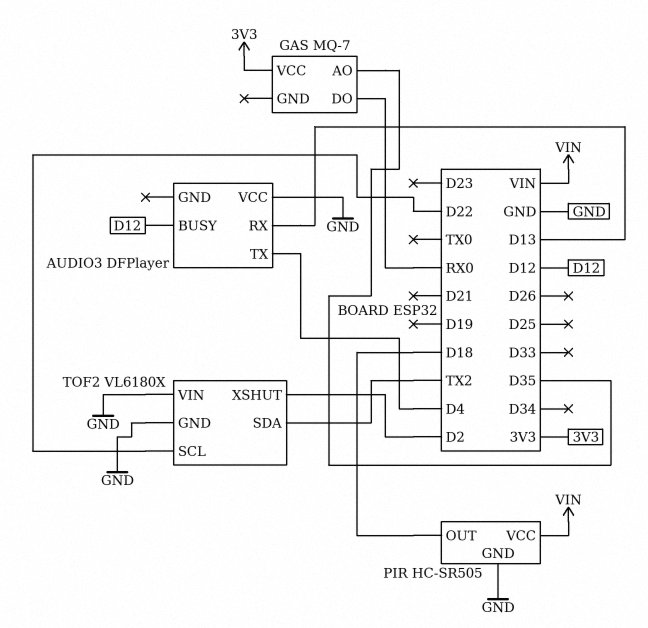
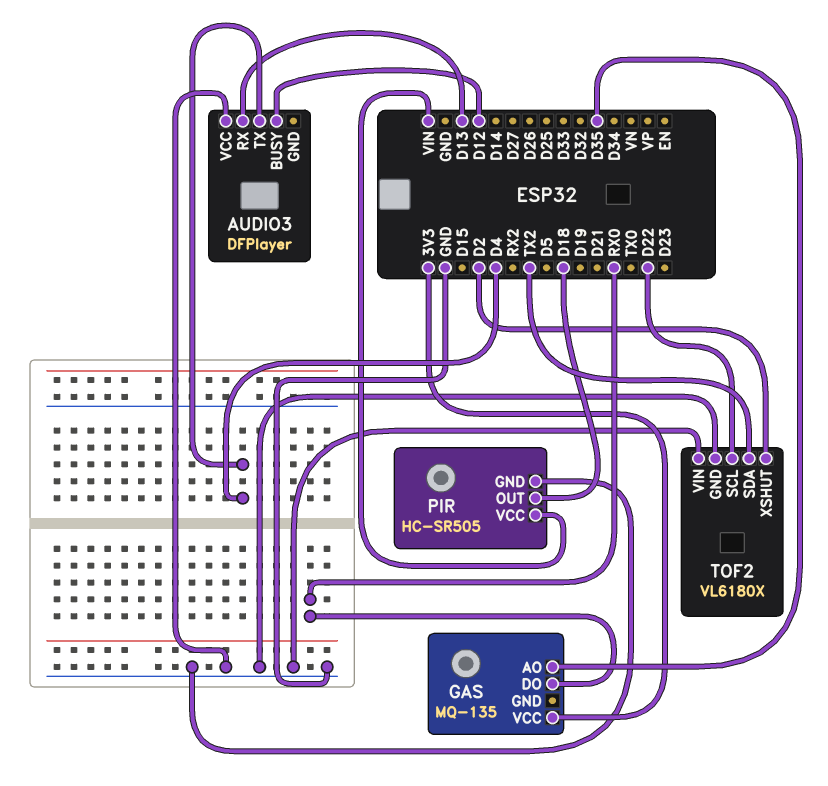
GAS: MQ-7 -> MQ-135

